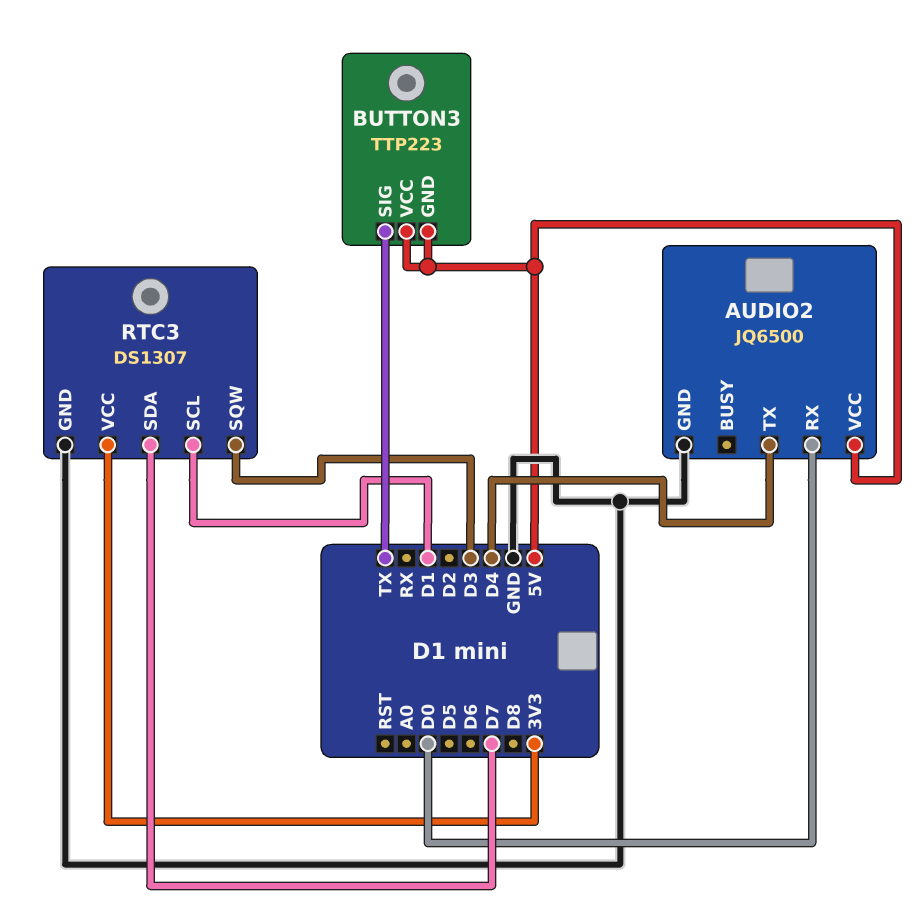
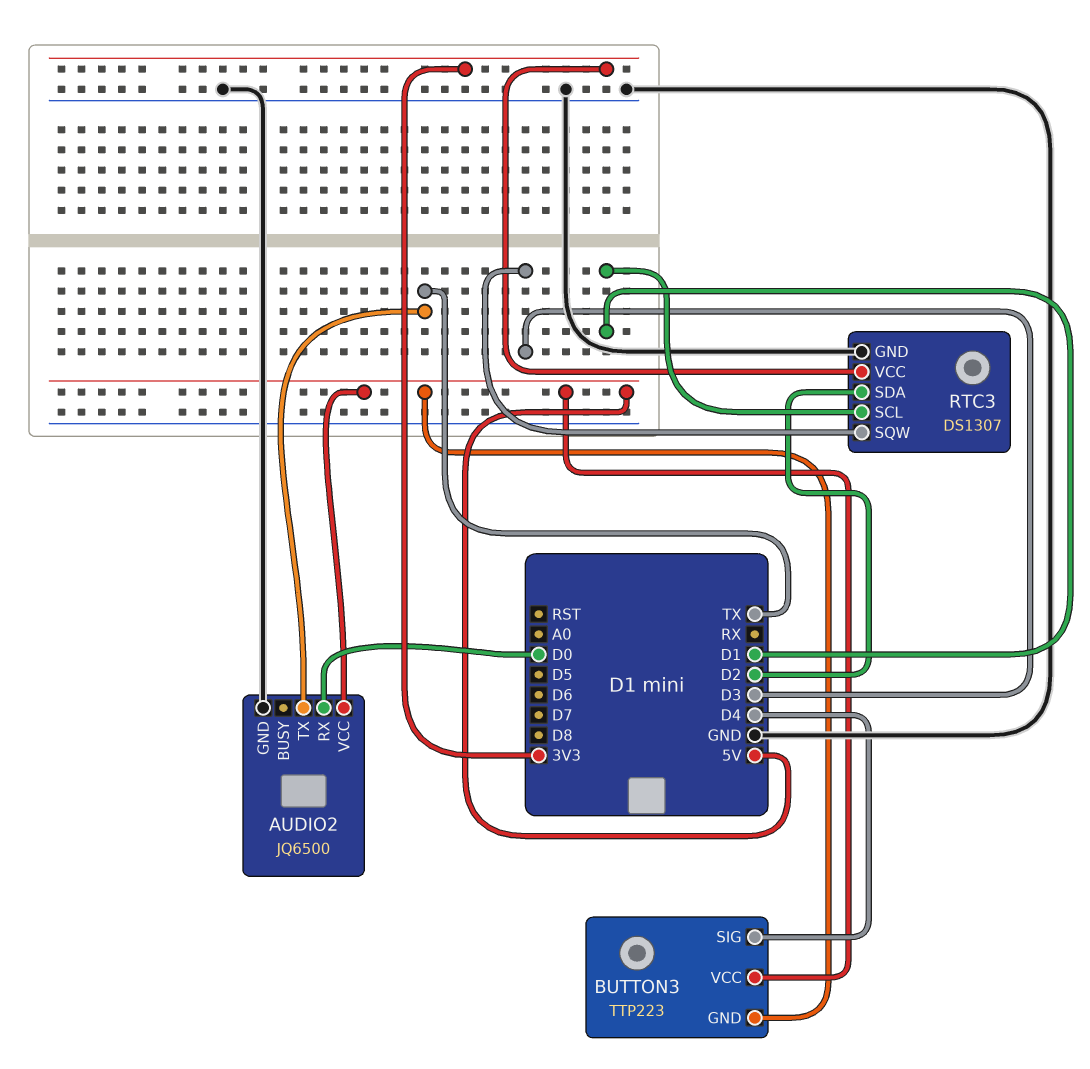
AUDIO2 pin TX: D4 -> TX
BUTTON3 pin SIG: TX -> D4
RTC3 pin SDA: D7 -> D2

